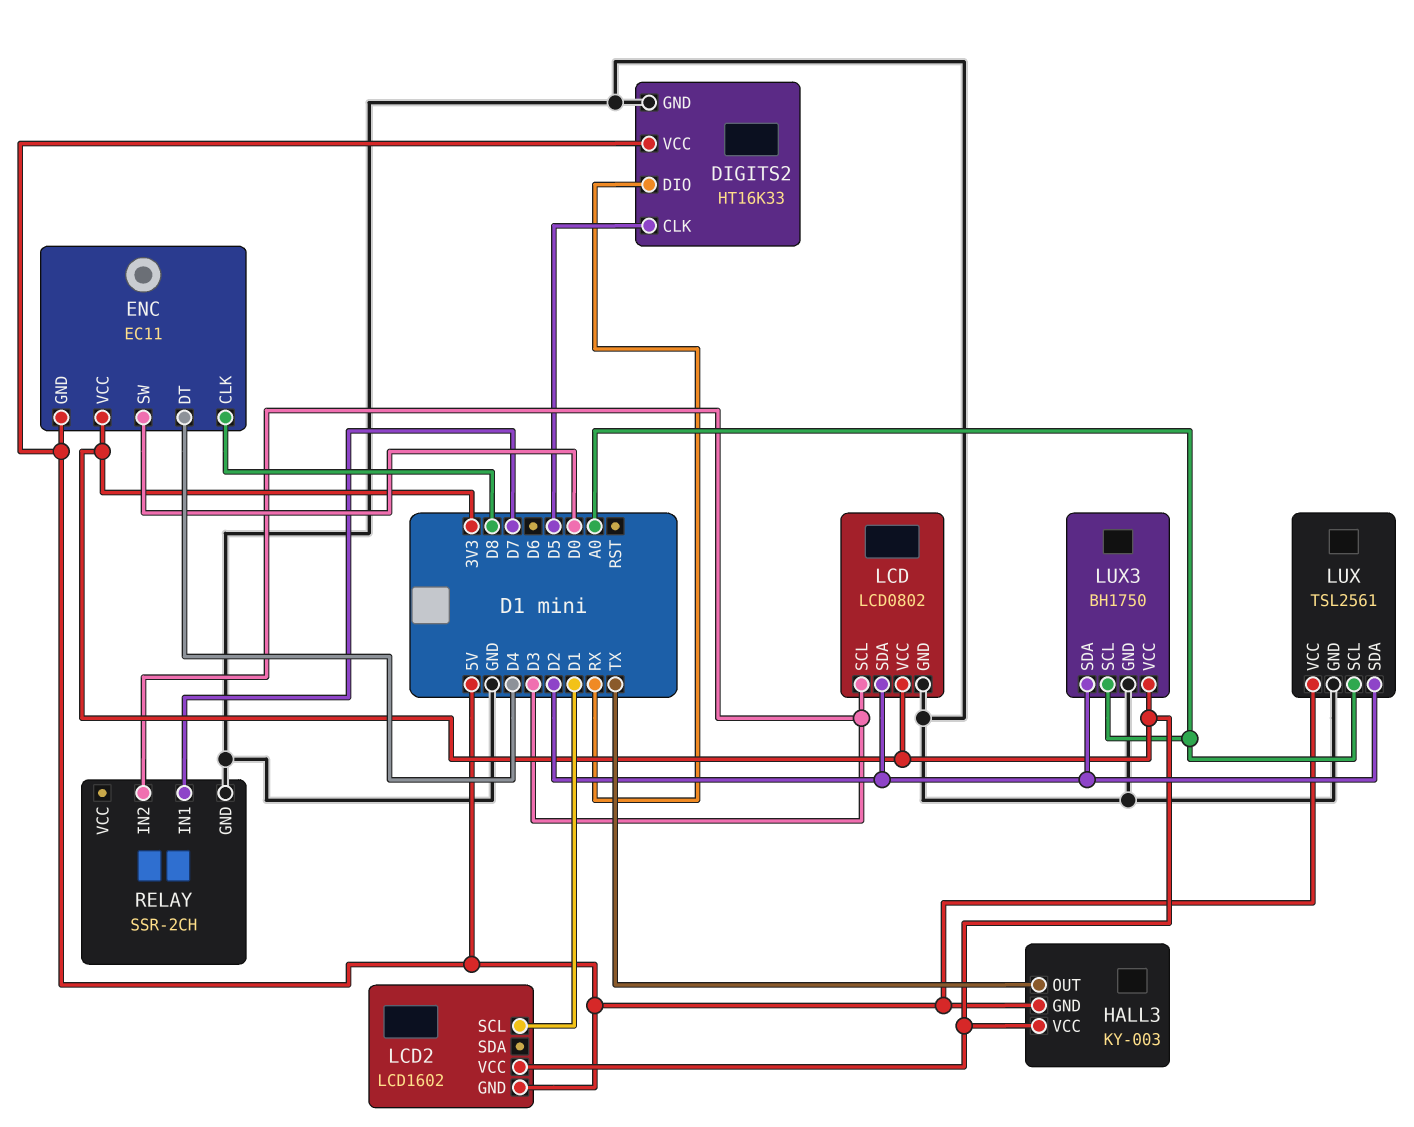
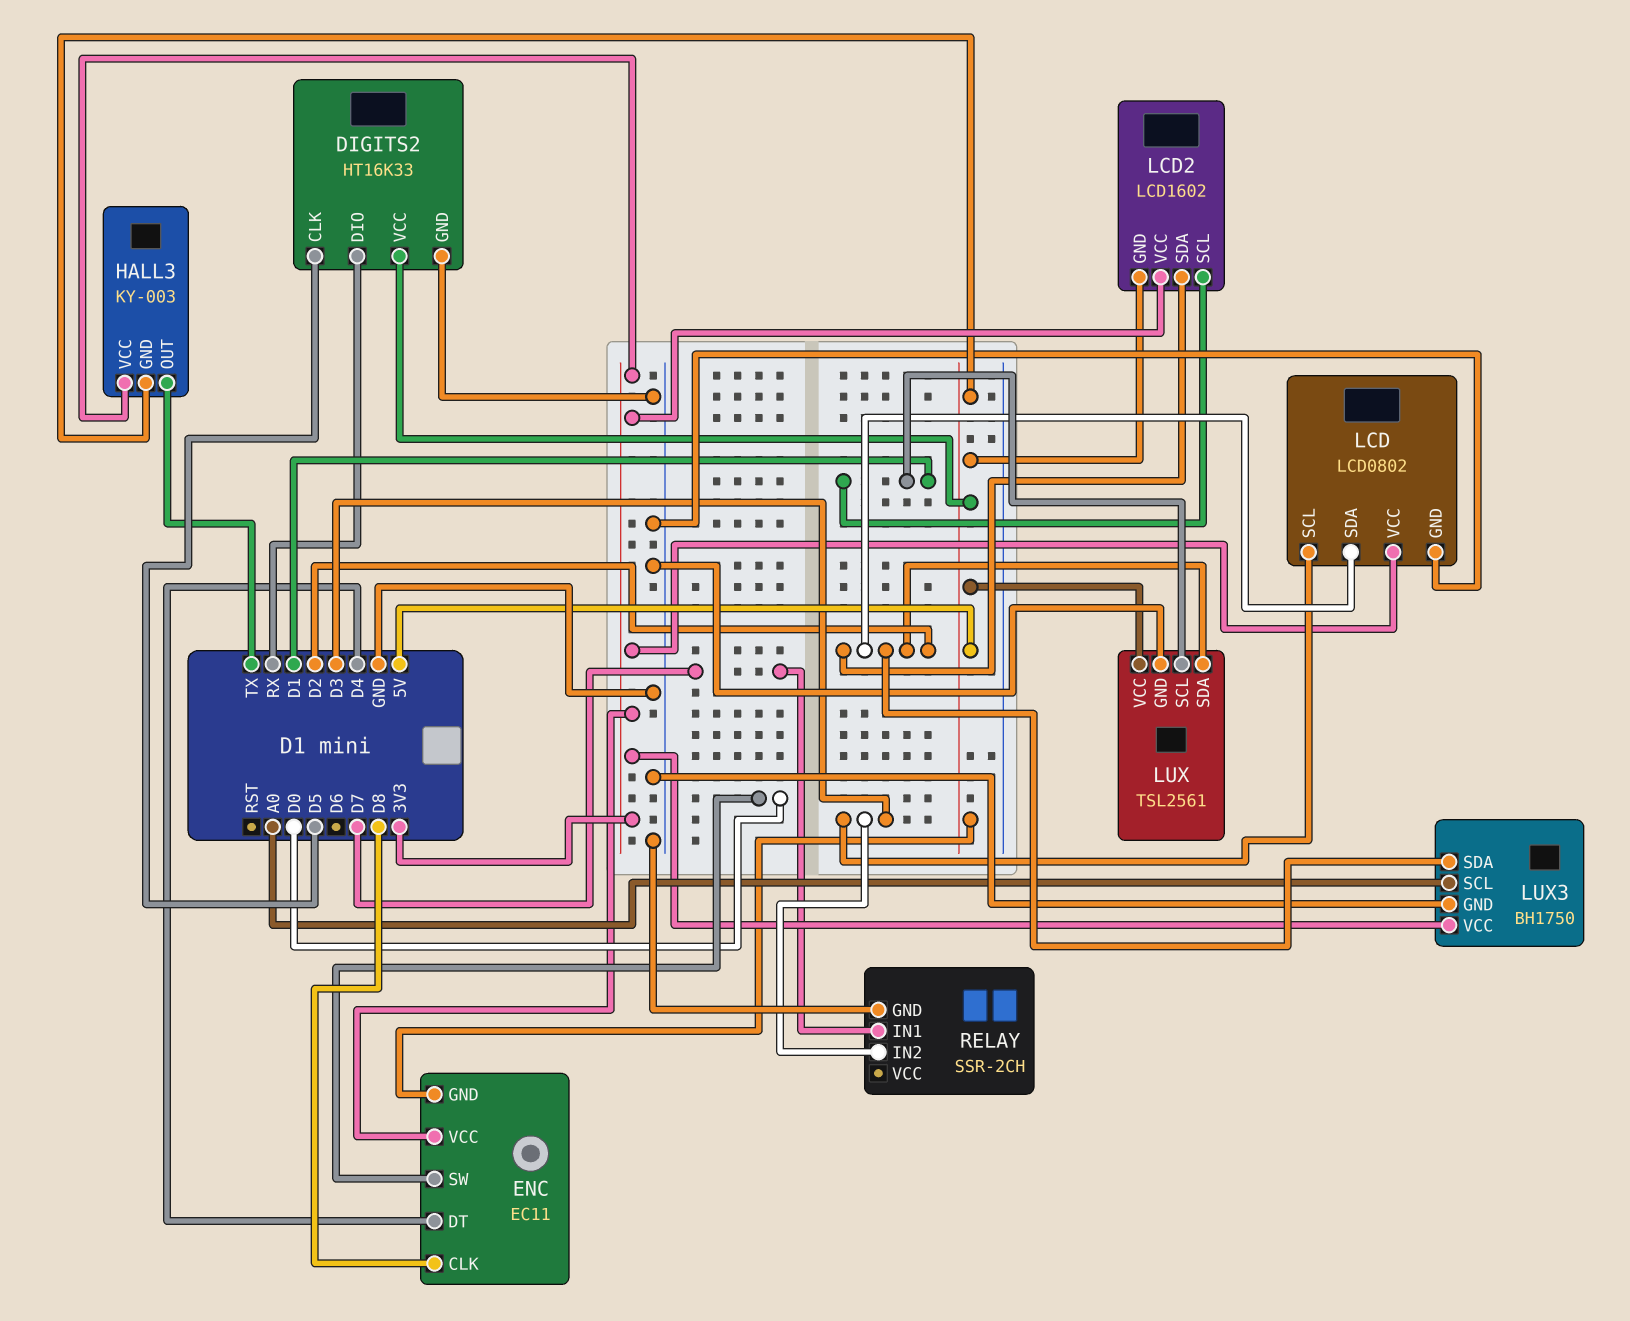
LCD2 pin SDA: none -> D2
LUX pin SCL: A0 -> D1

